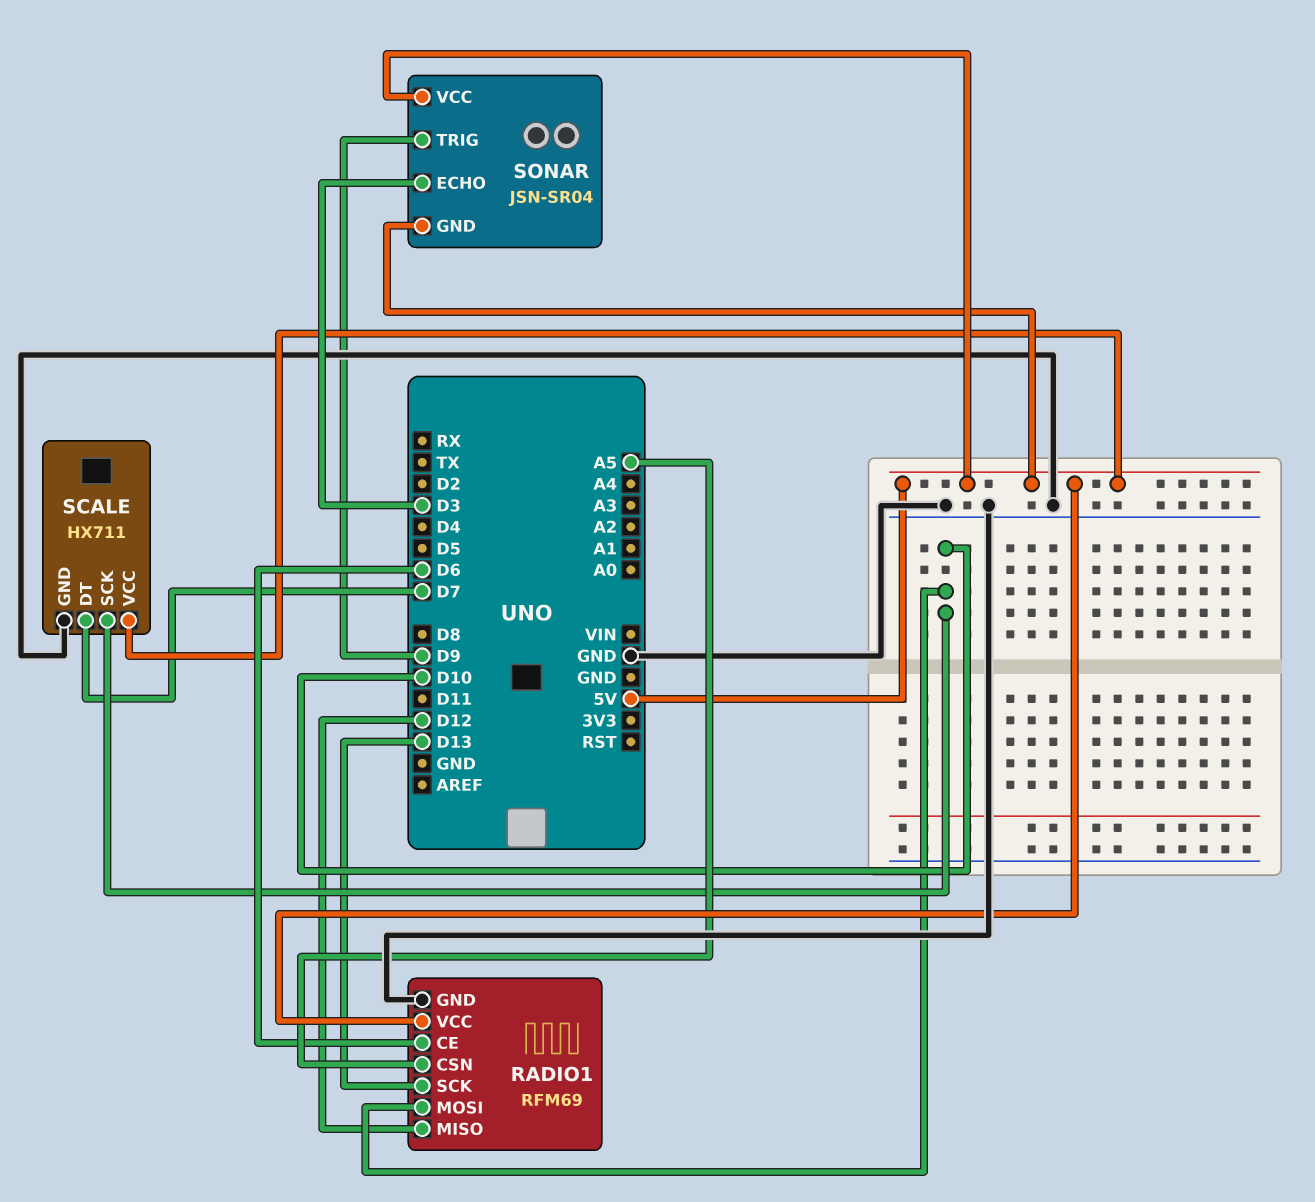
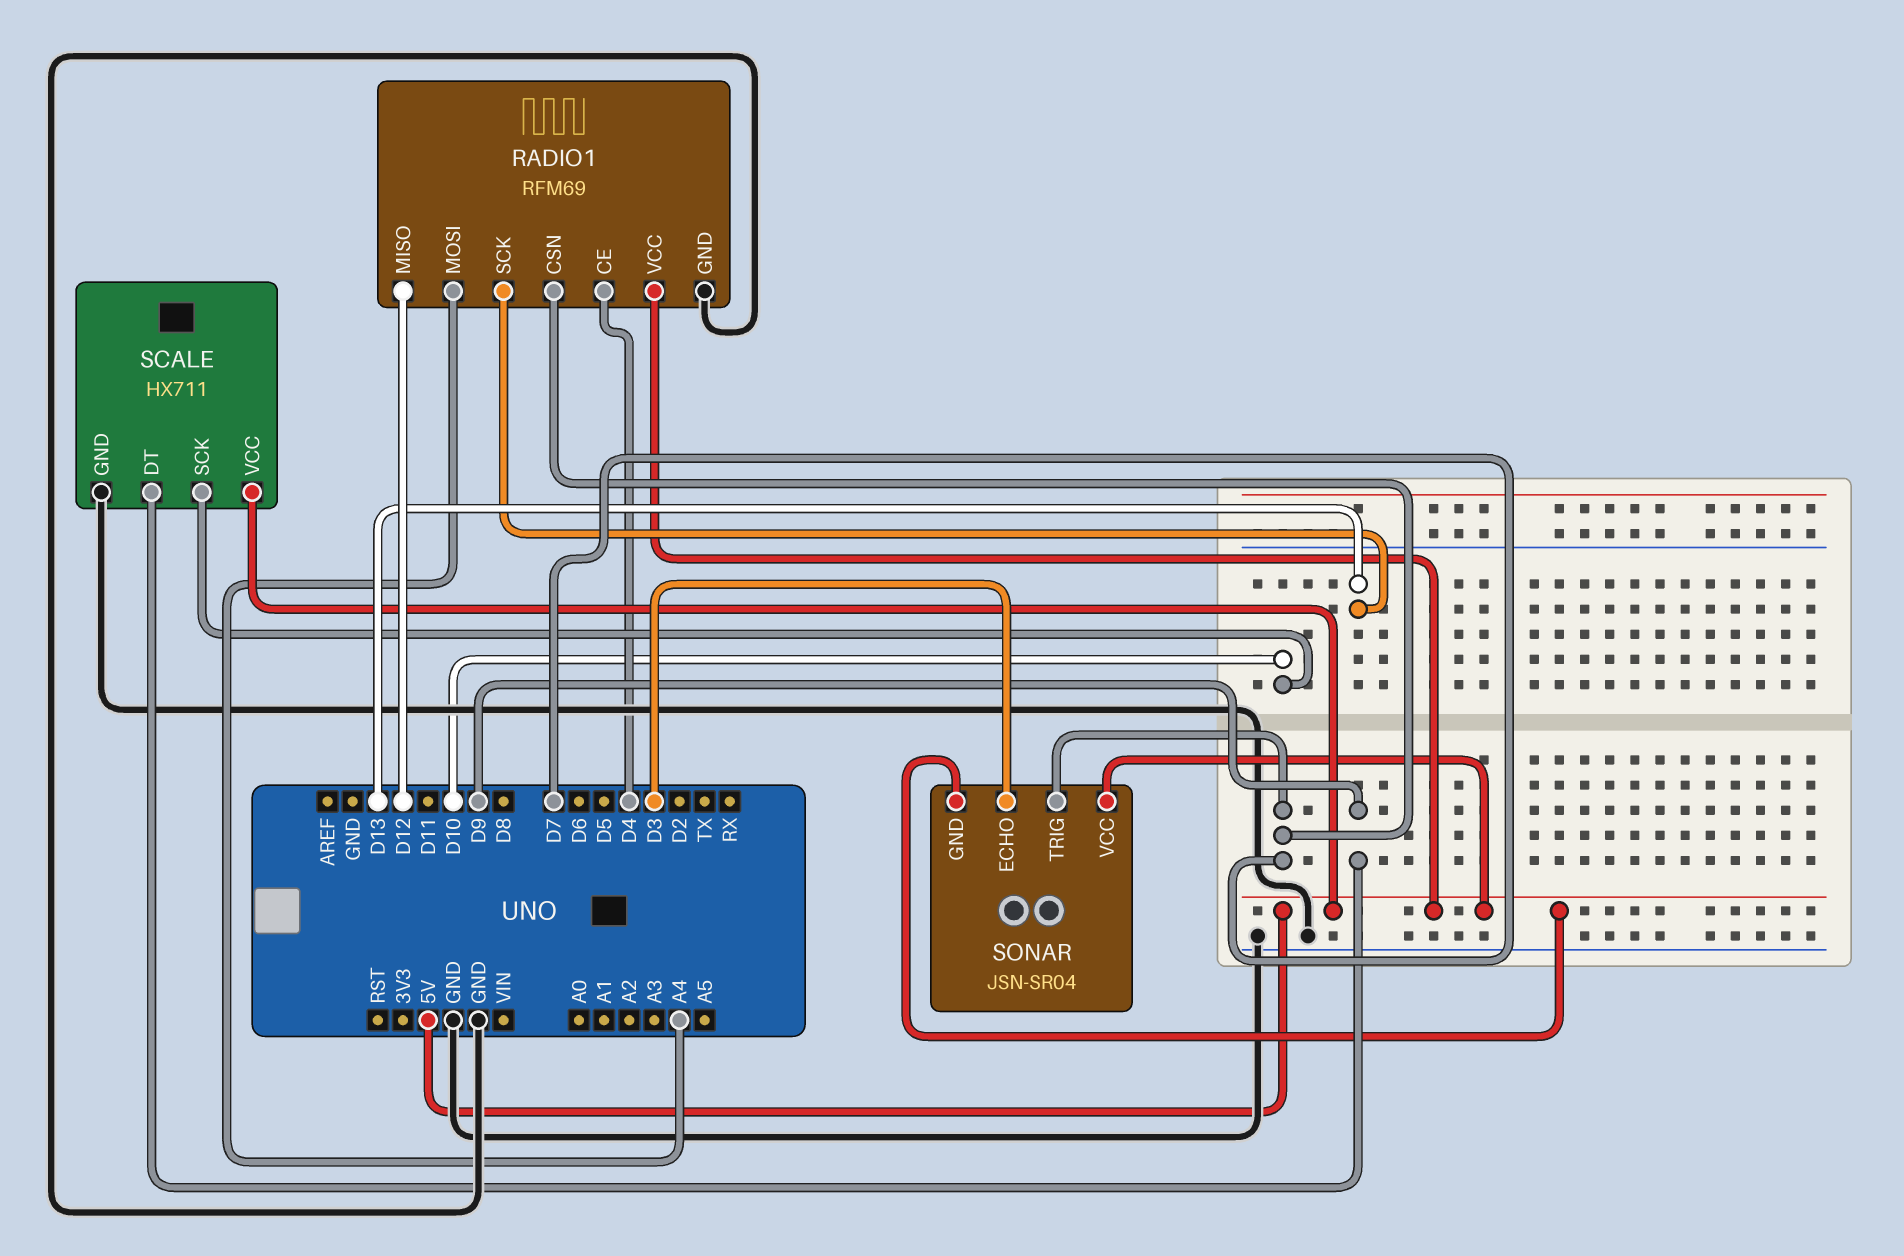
RADIO1 pin CE: D6 -> D4
RADIO1 pin CSN: A5 -> D7
RADIO1 pin MOSI: D10 -> A4
SCALE pin DT: D7 -> D9
SONAR pin TRIG: D9 -> D7

